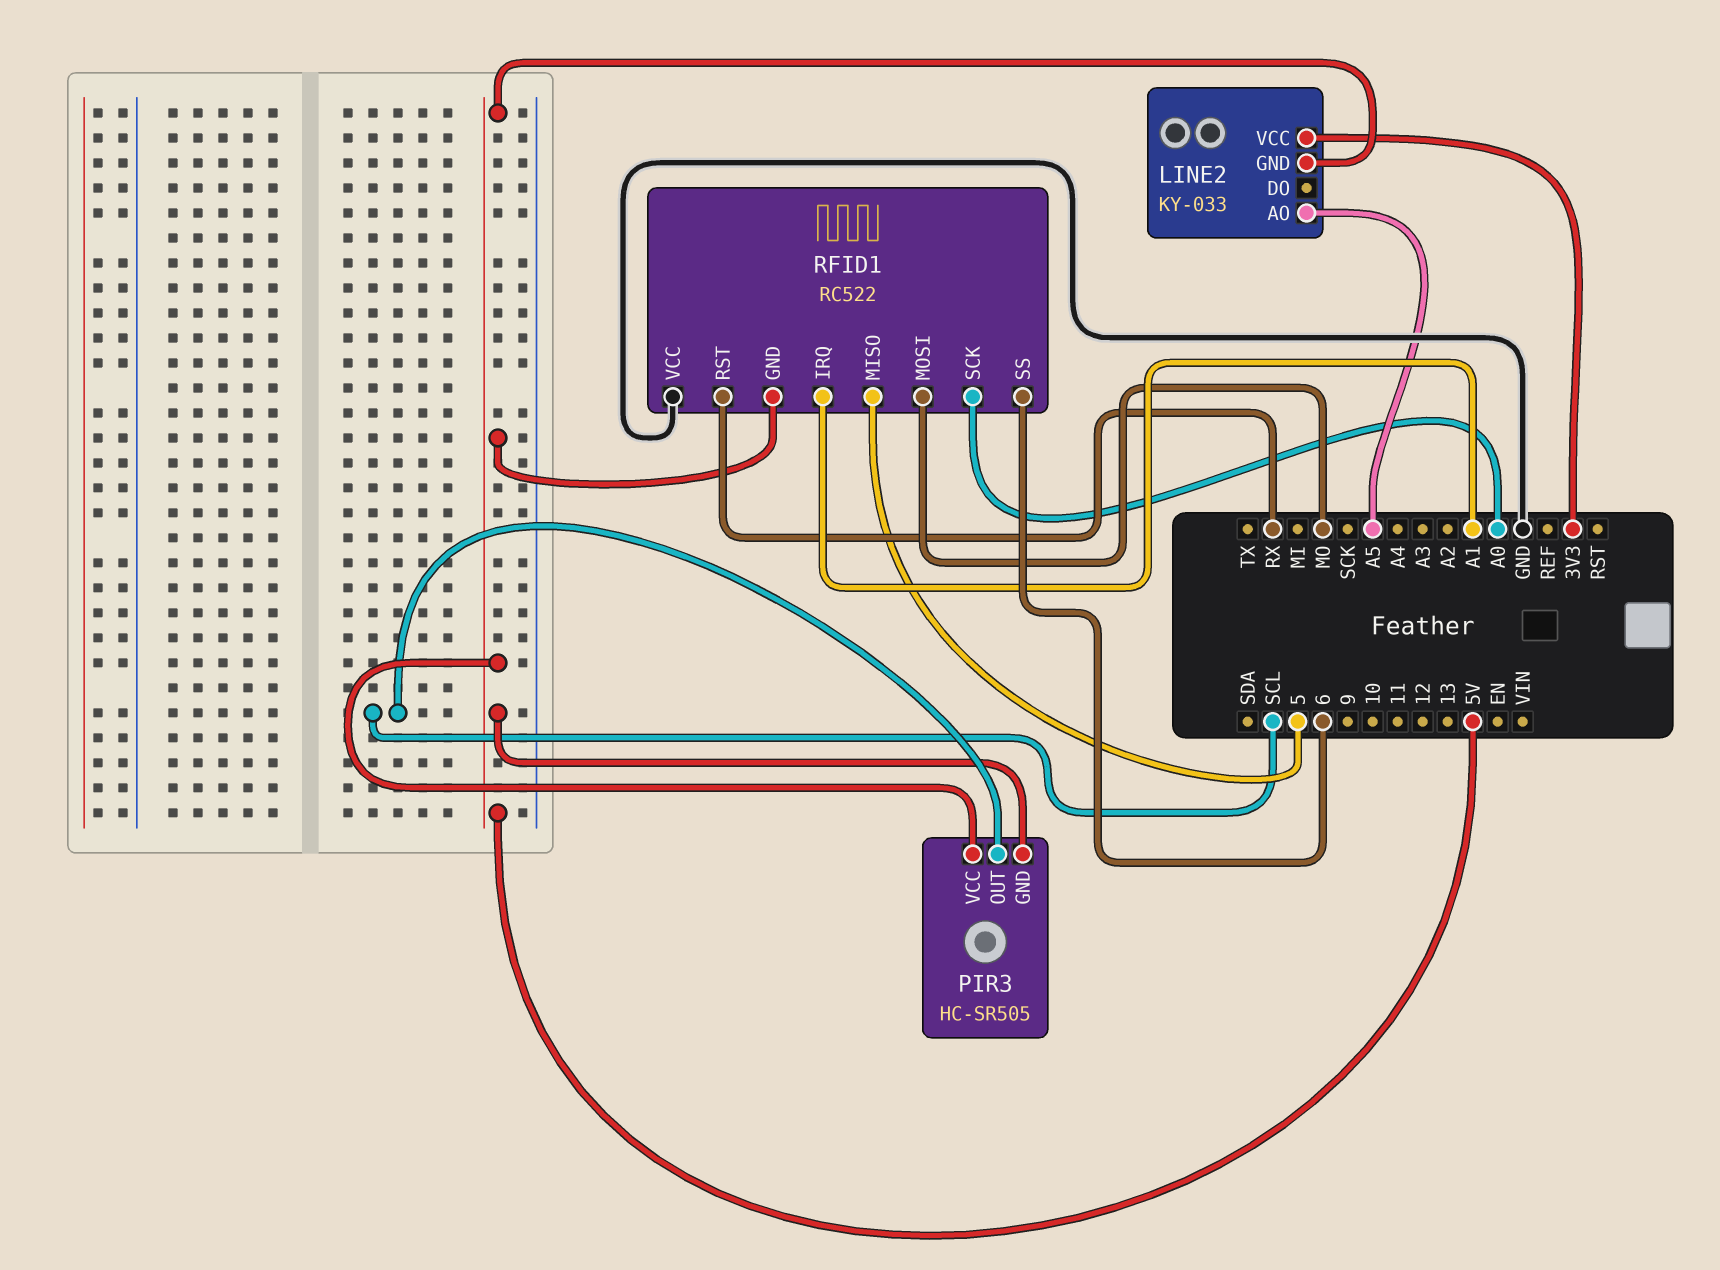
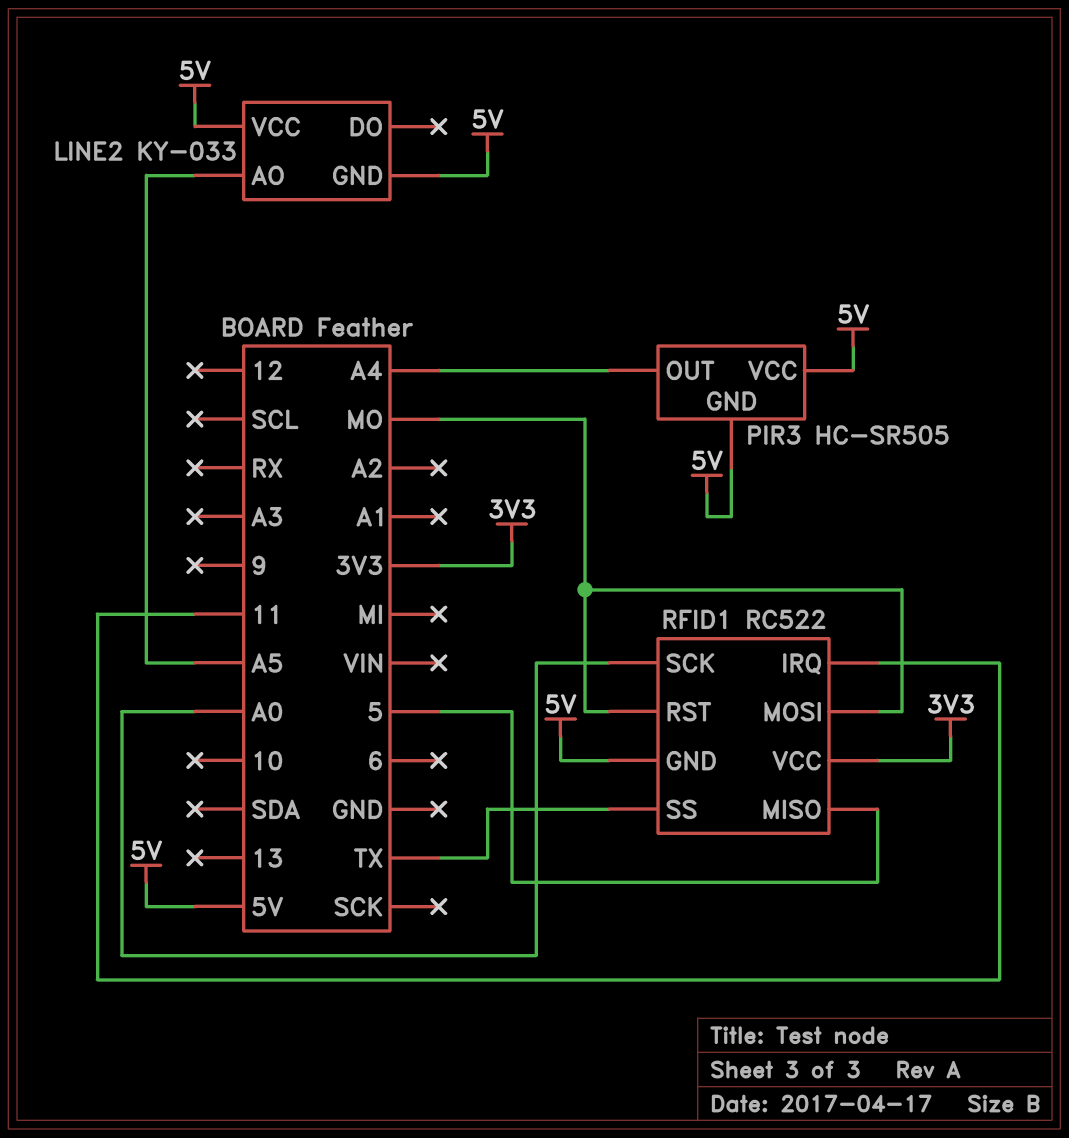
LINE2 pin VCC: 3V3 -> 5V
PIR3 pin OUT: SCL -> A4
RFID1 pin IRQ: A1 -> 11
RFID1 pin RST: RX -> MO
RFID1 pin SS: 6 -> TX
RFID1 pin VCC: GND -> 3V3

